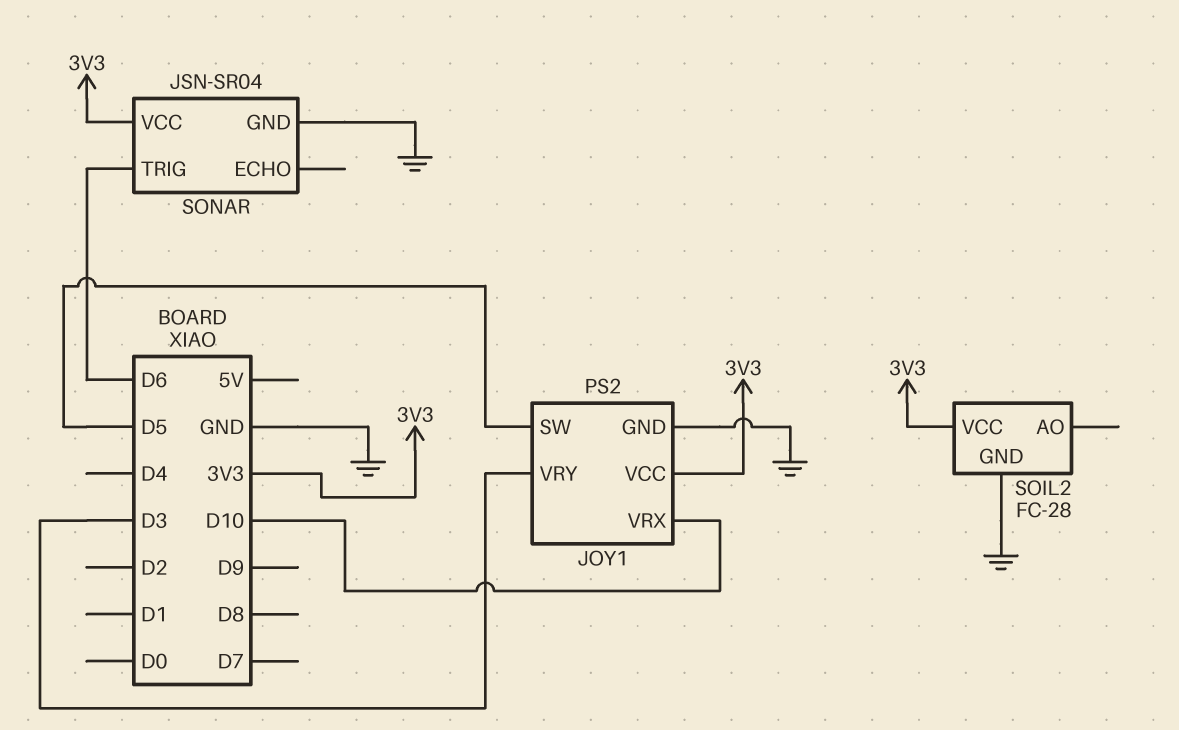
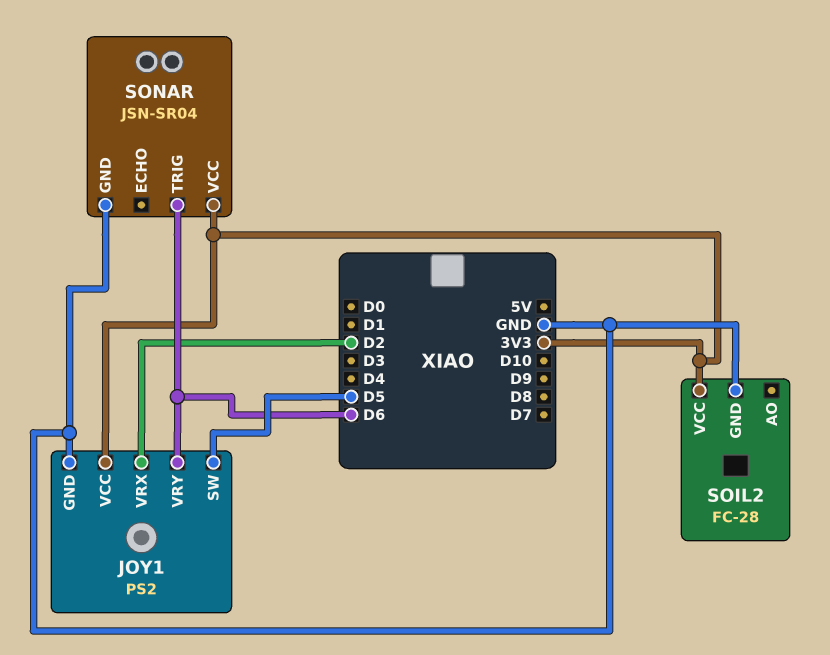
JOY1 pin VRX: D10 -> D2
JOY1 pin VRY: D3 -> D6

